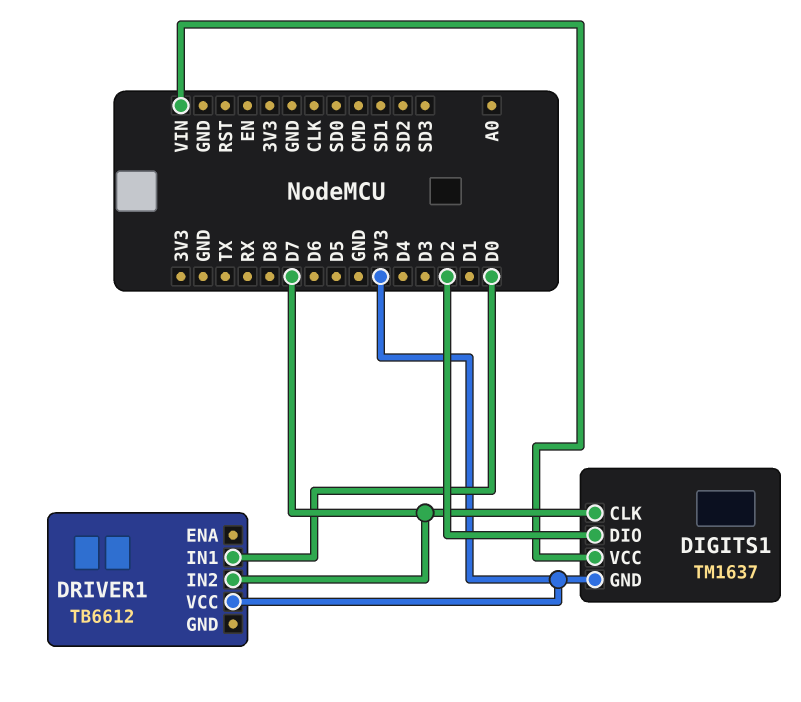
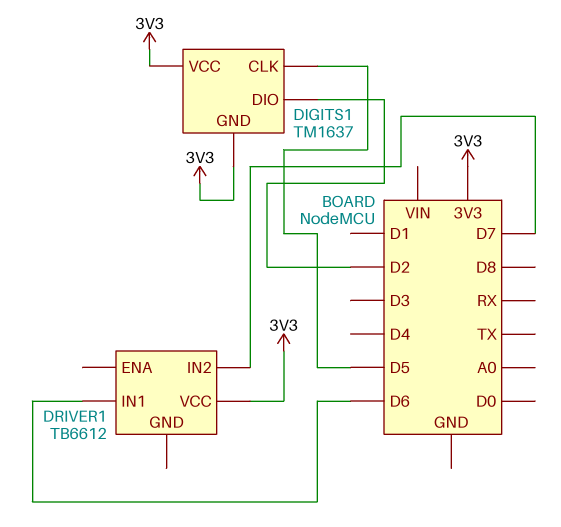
DIGITS1 pin CLK: D7 -> D5
DIGITS1 pin VCC: VIN -> 3V3
DRIVER1 pin IN1: D0 -> D6

